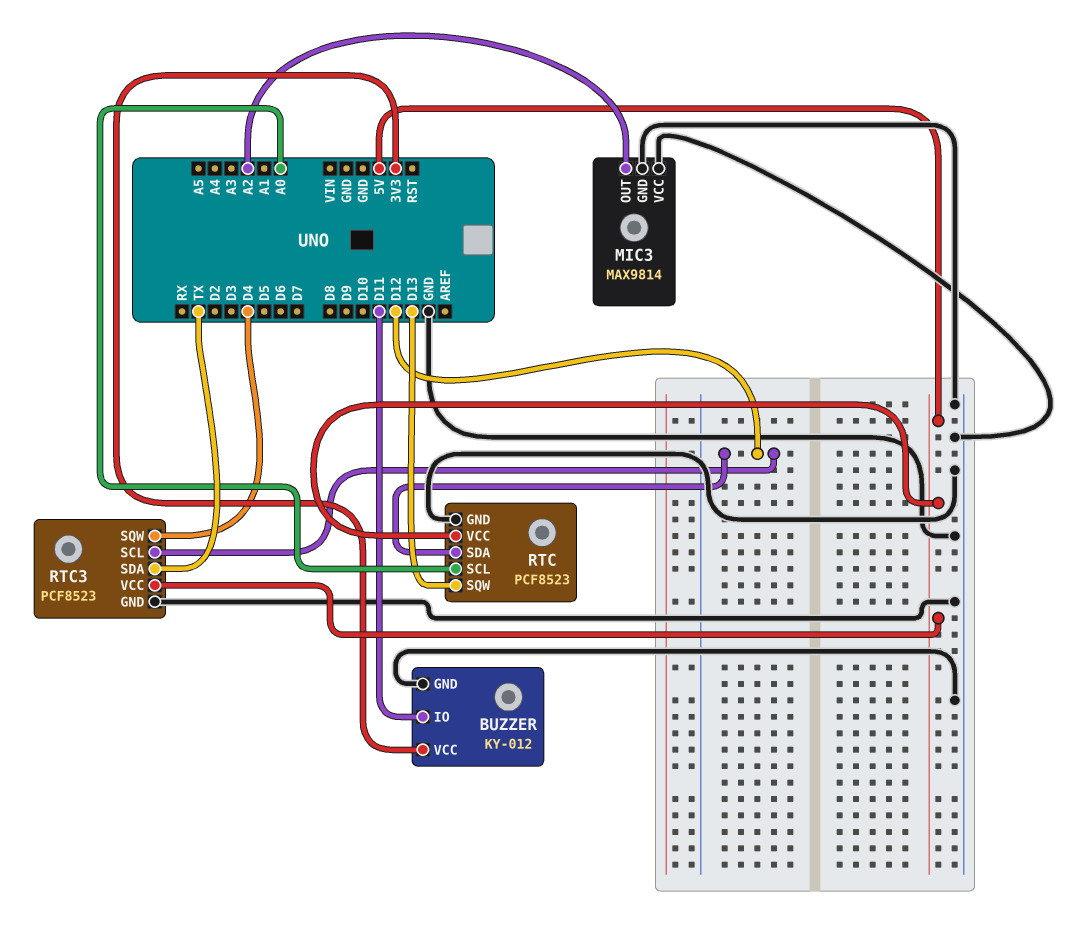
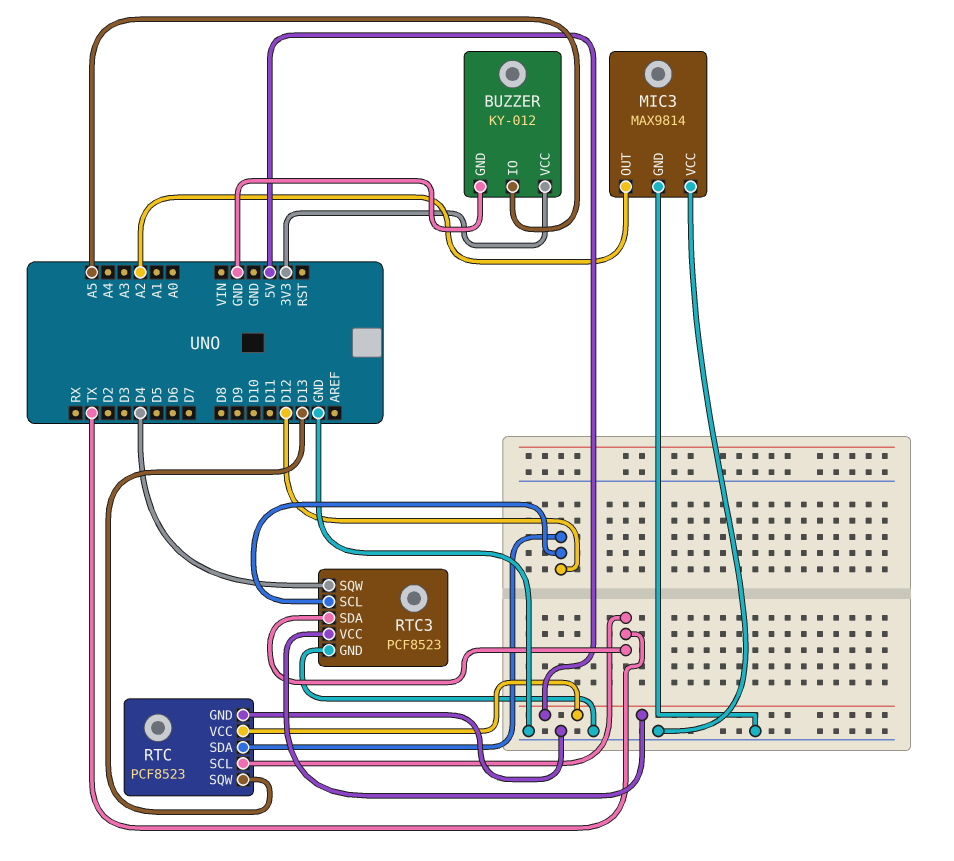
BUZZER pin IO: D11 -> A5
RTC pin SCL: A0 -> TX

